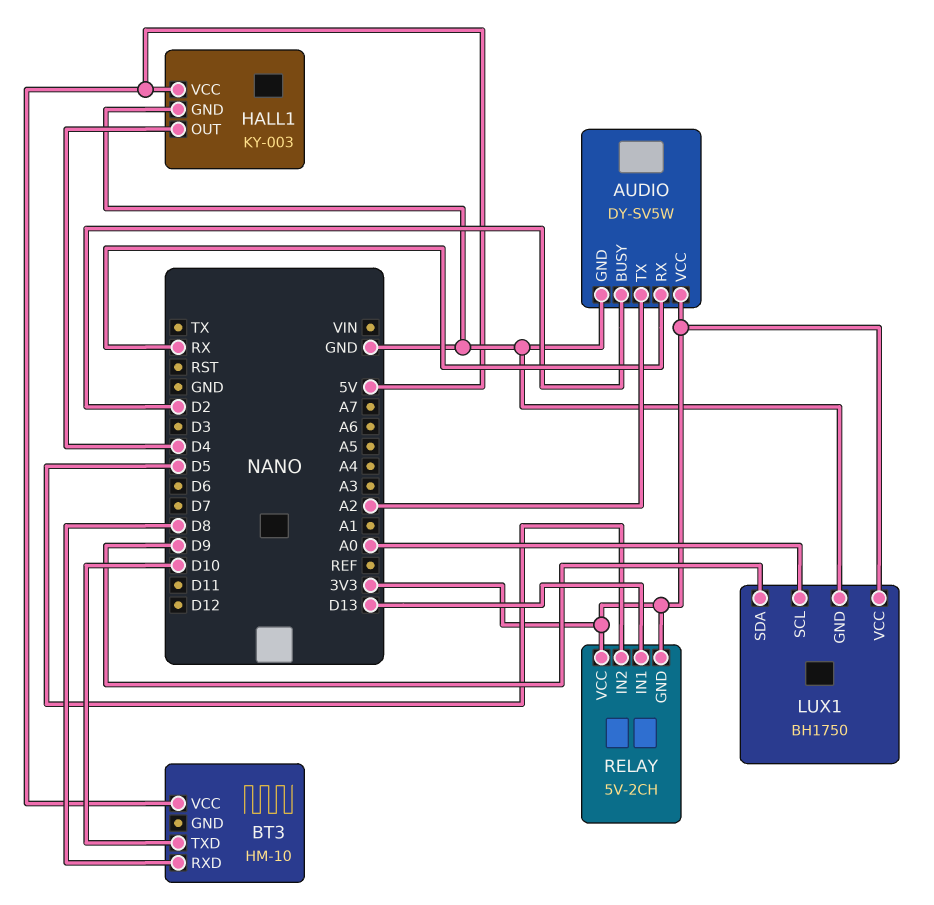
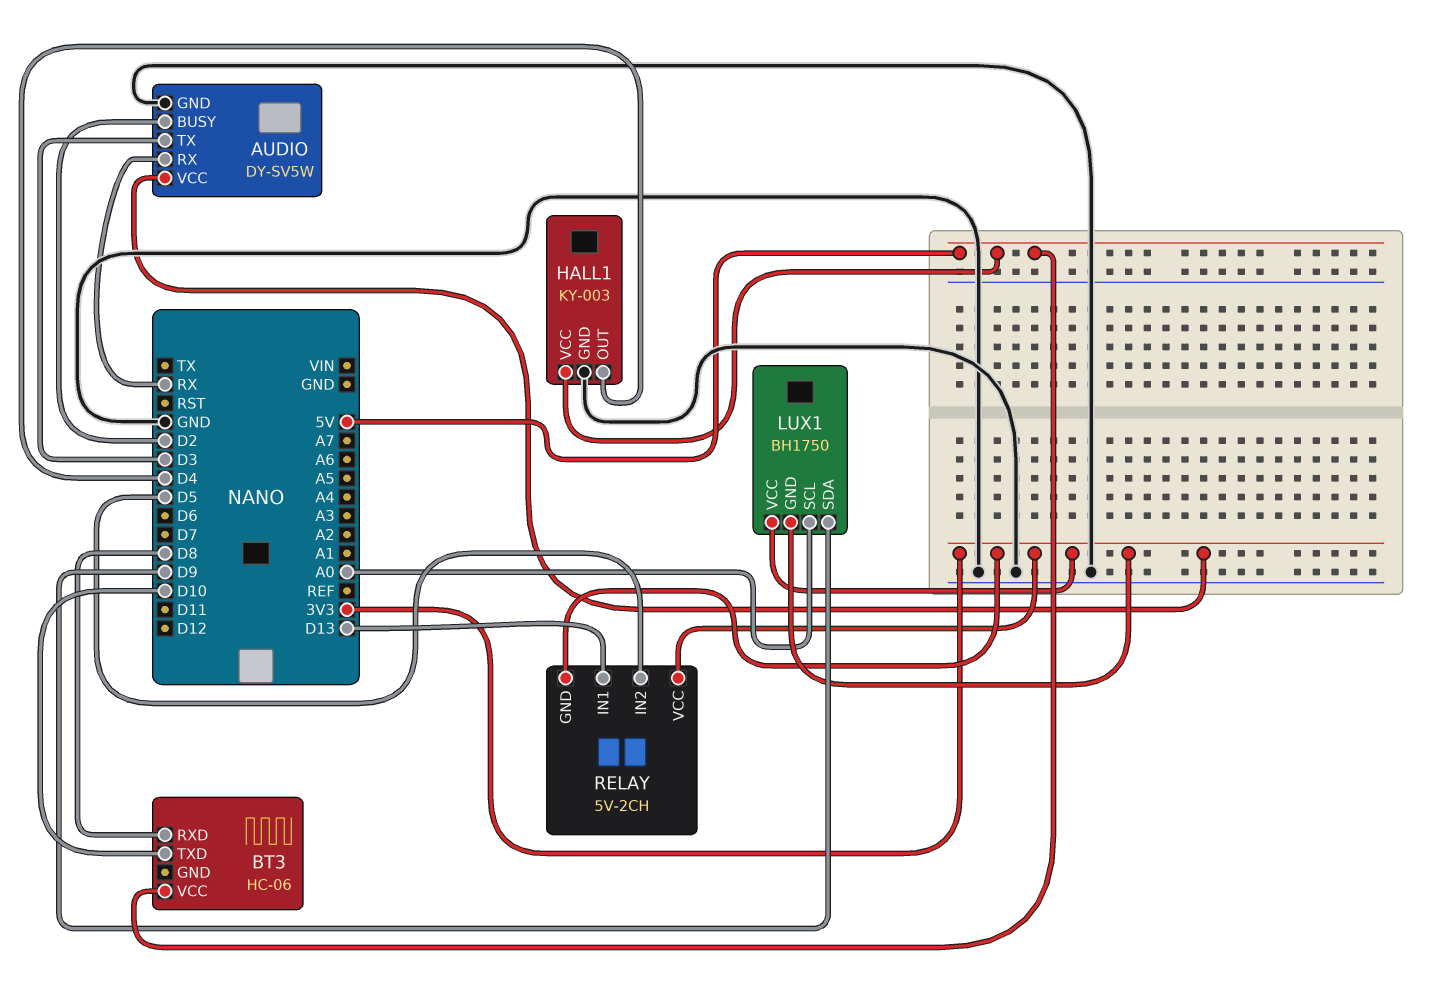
AUDIO pin TX: A2 -> D3
BT3: HM-10 -> HC-06
LUX1 pin GND: GND -> 3V3

